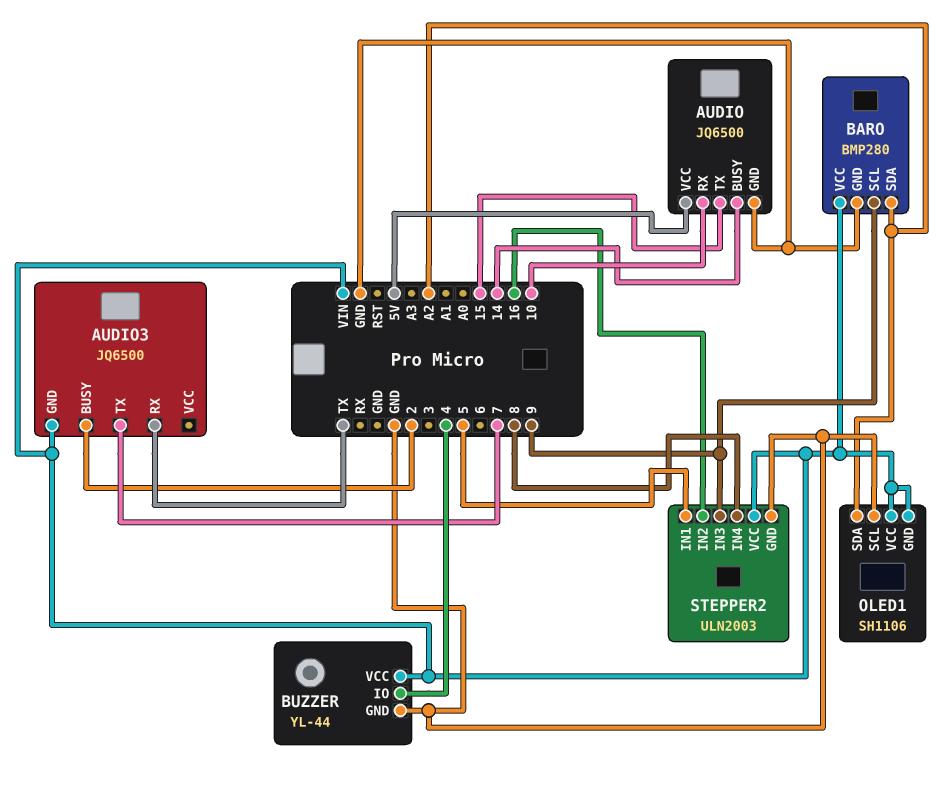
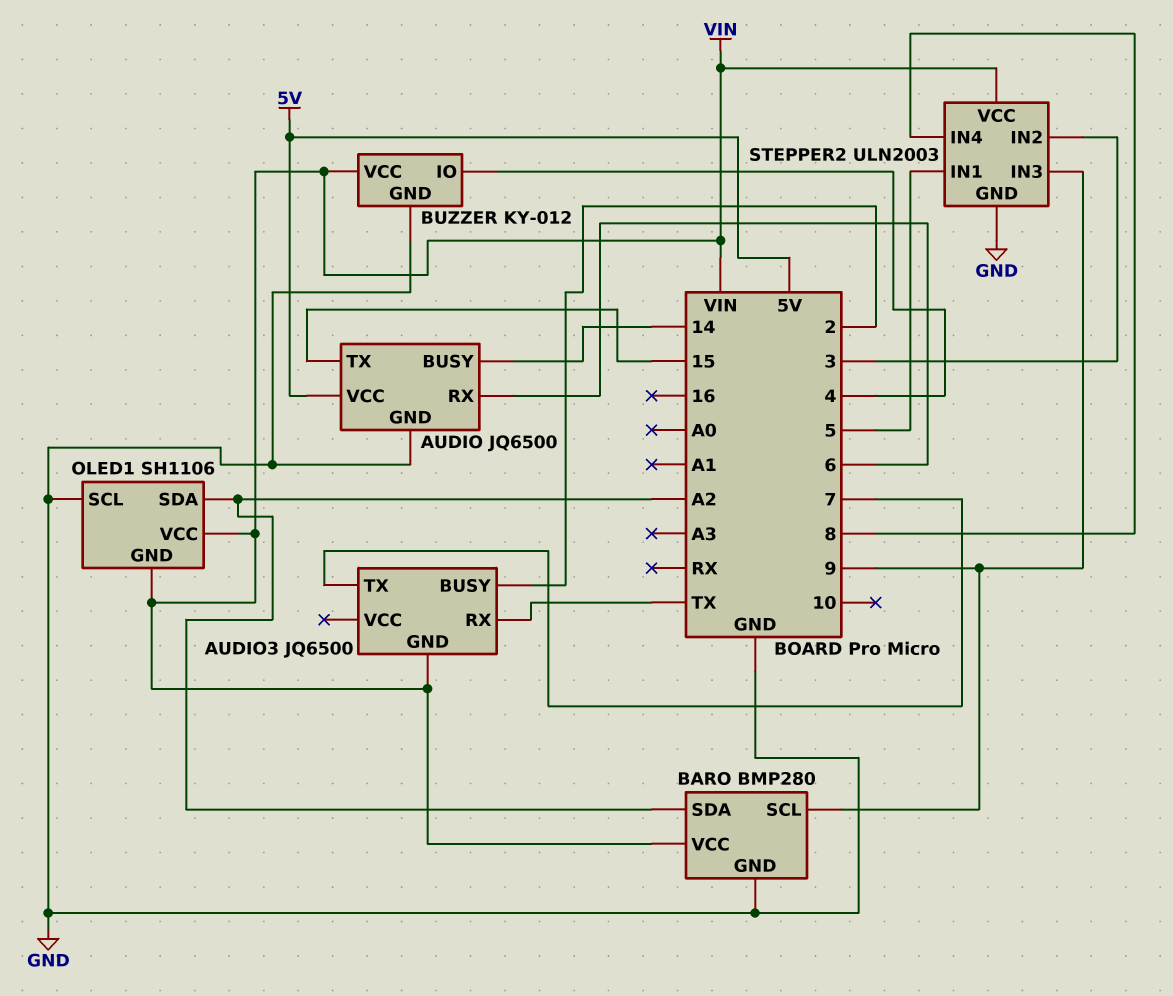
AUDIO pin RX: 10 -> 6
BUZZER: YL-44 -> KY-012
STEPPER2 pin IN2: 16 -> 3

